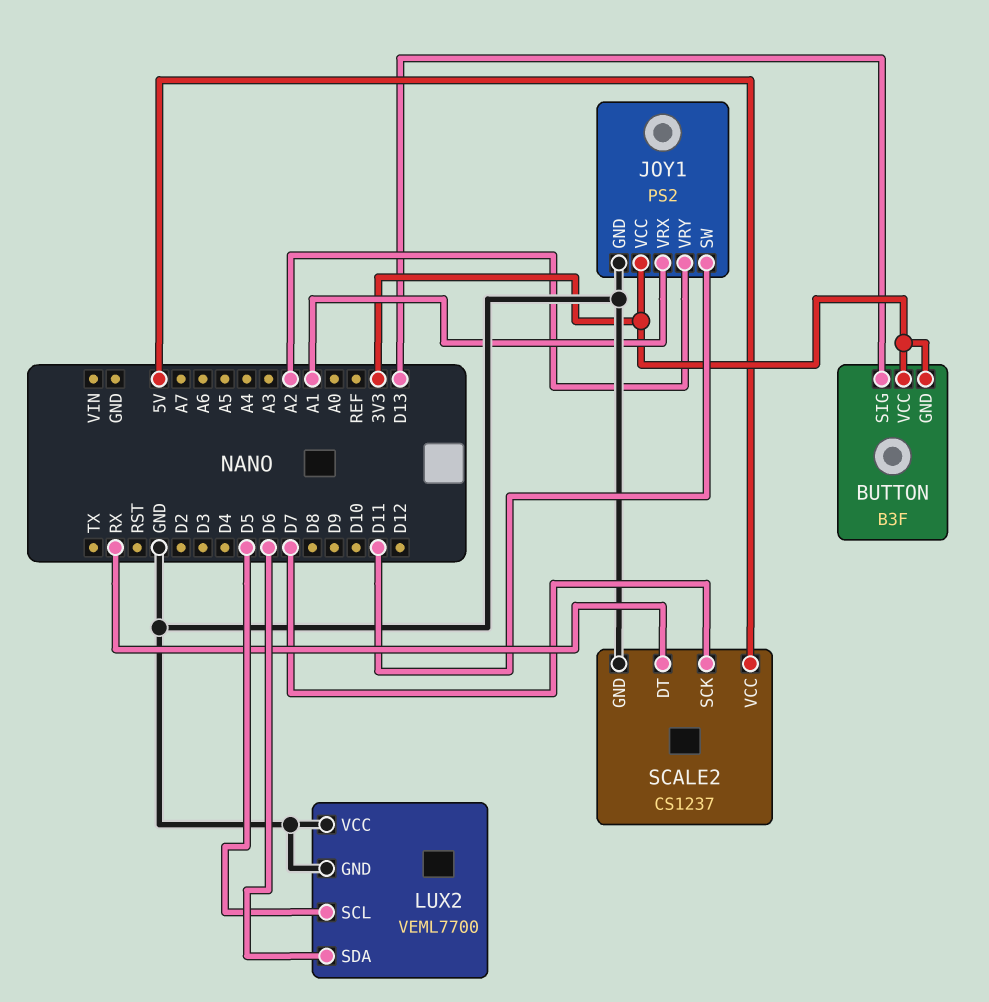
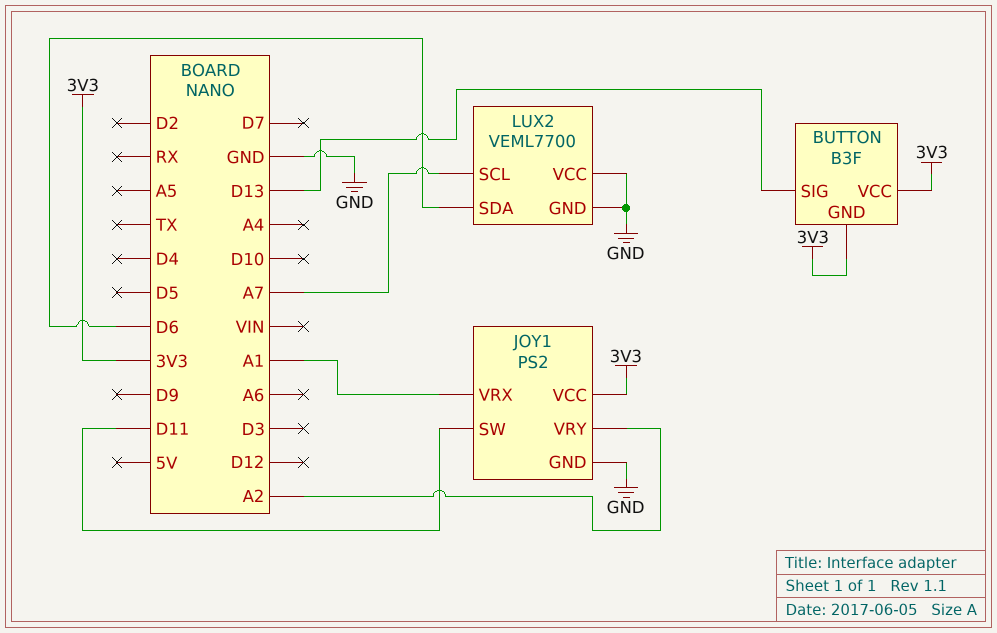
LUX2 pin SCL: D5 -> A7
SCALE2: CS1237 -> none
SCALE2 pin DT: RX -> none
SCALE2 pin GND: GND -> none
SCALE2 pin SCK: D7 -> none
SCALE2 pin VCC: 5V -> none

